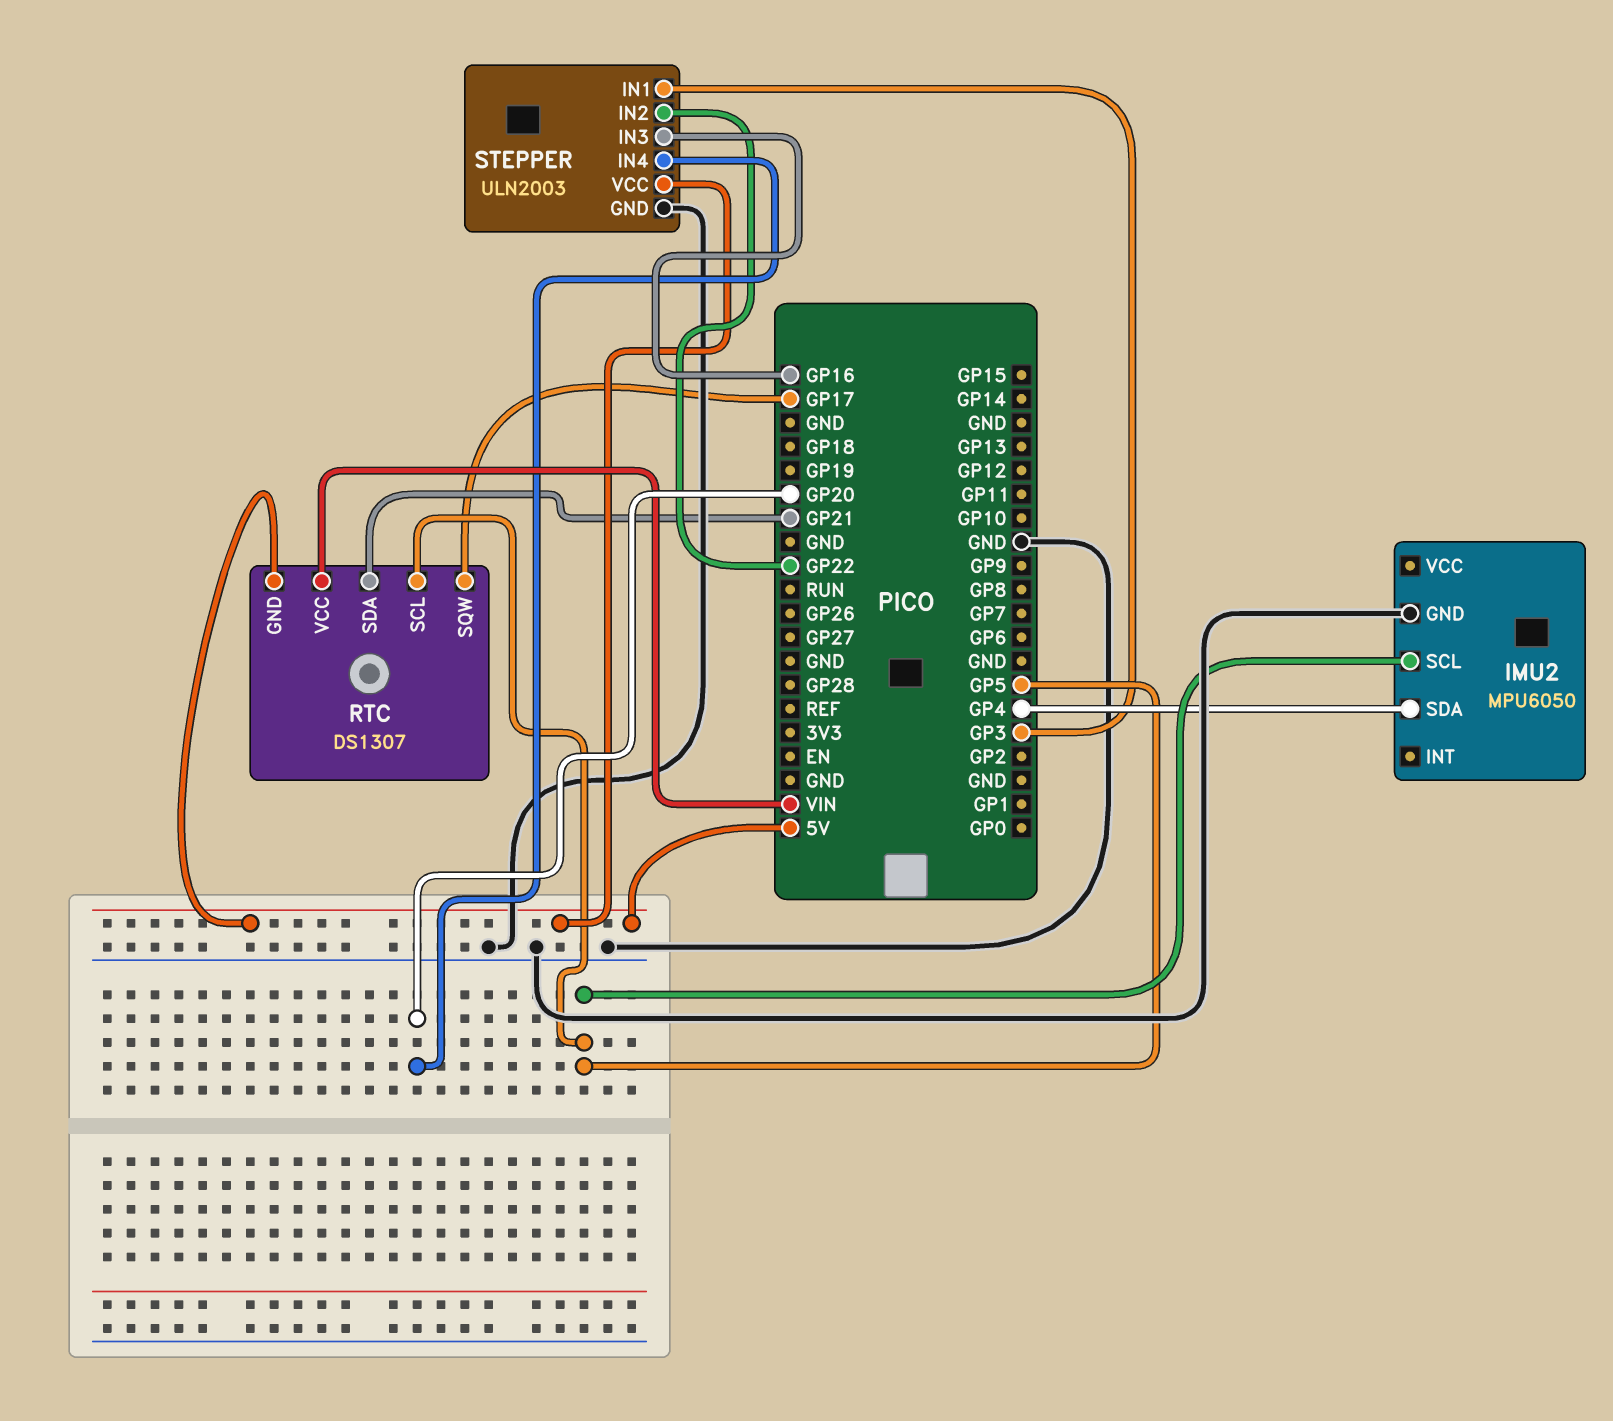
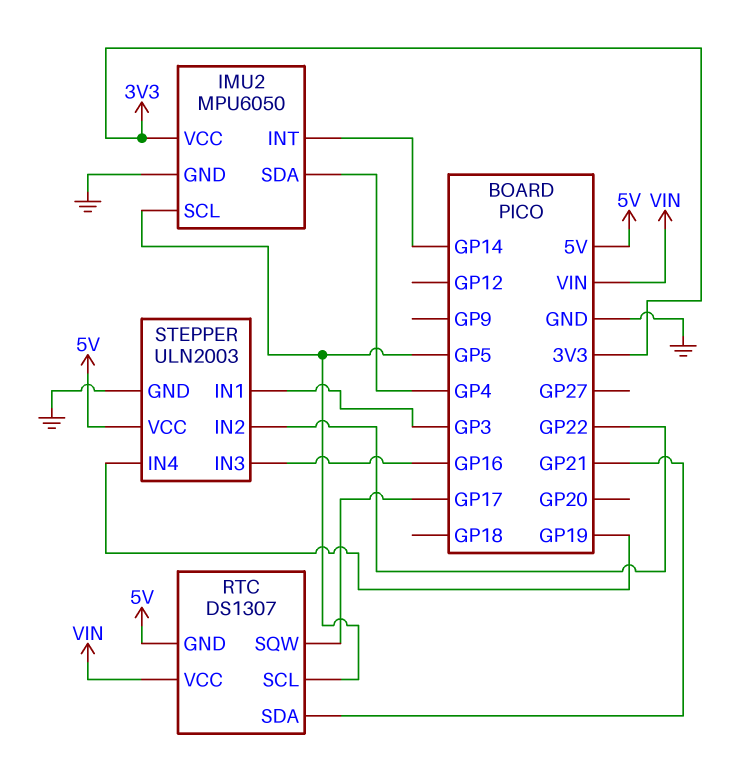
IMU2 pin INT: none -> GP14
IMU2 pin VCC: none -> 3V3
STEPPER pin IN4: GP20 -> GP19

